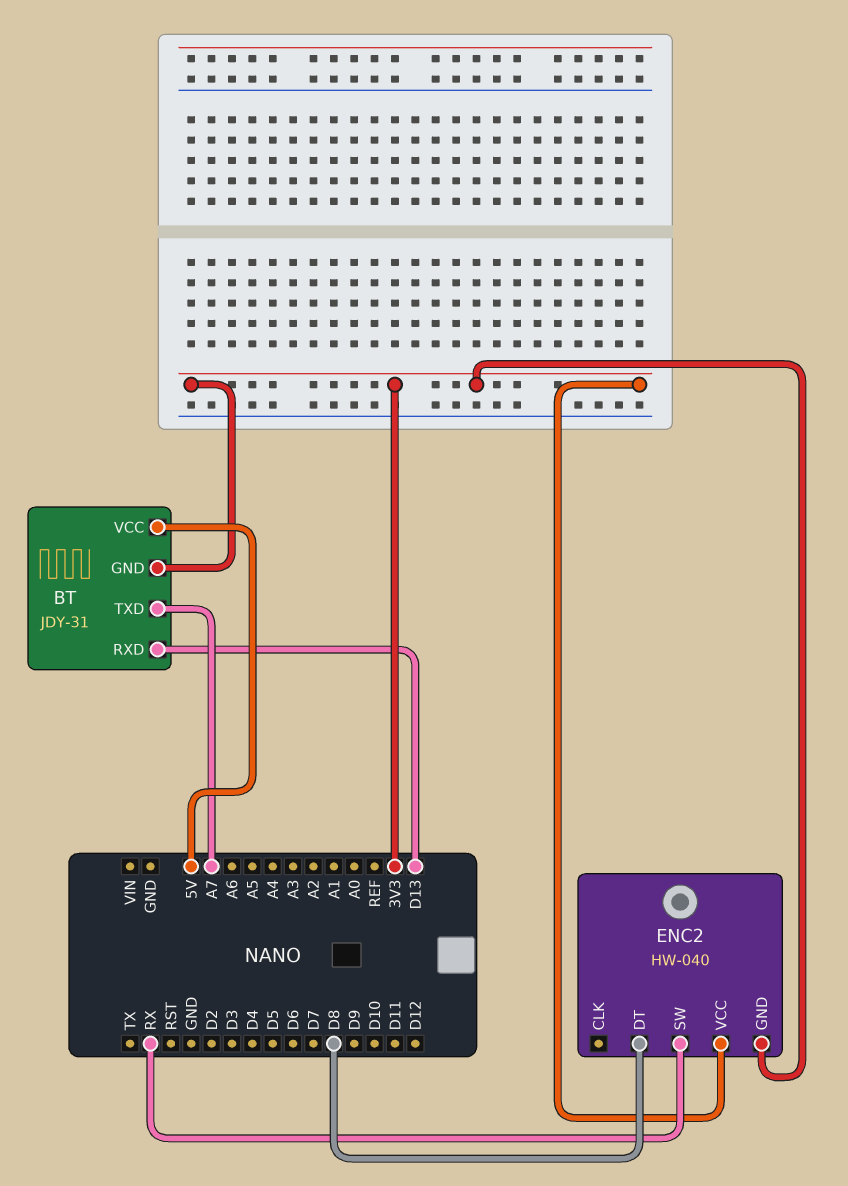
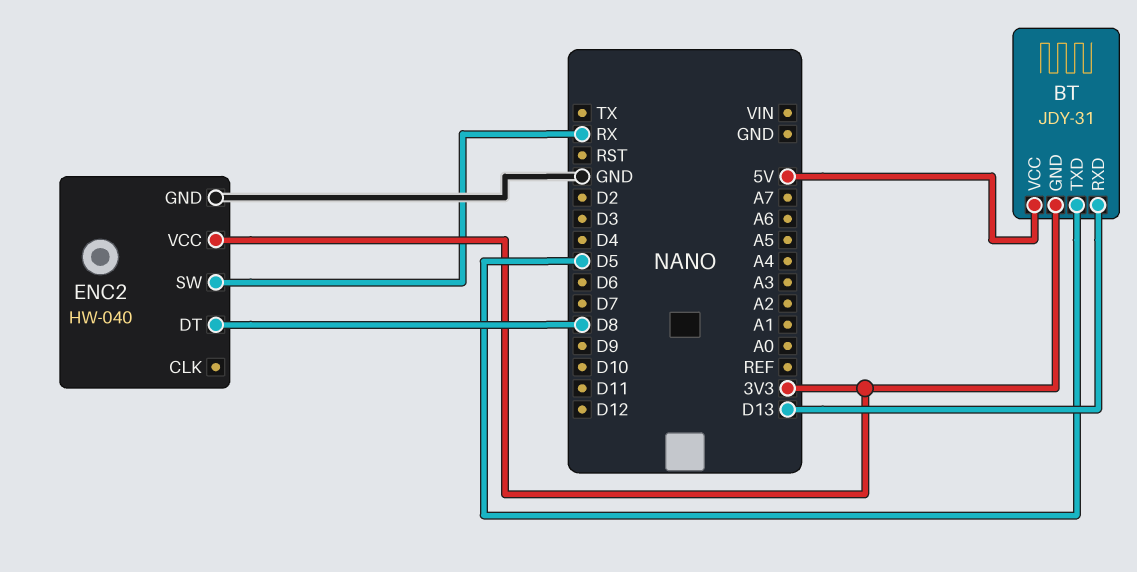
BT pin TXD: A7 -> D5
ENC2 pin GND: 3V3 -> GND

